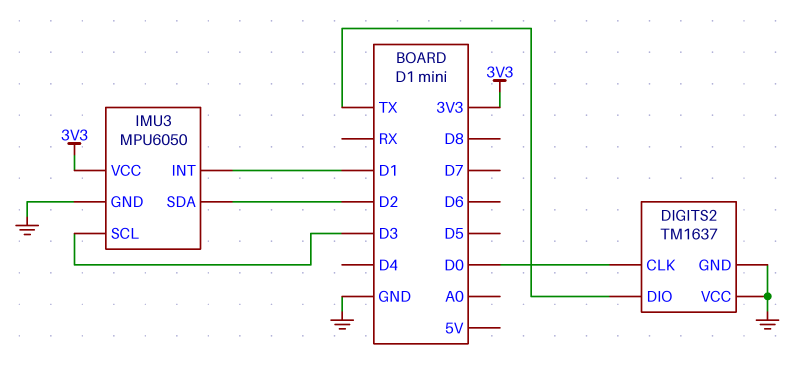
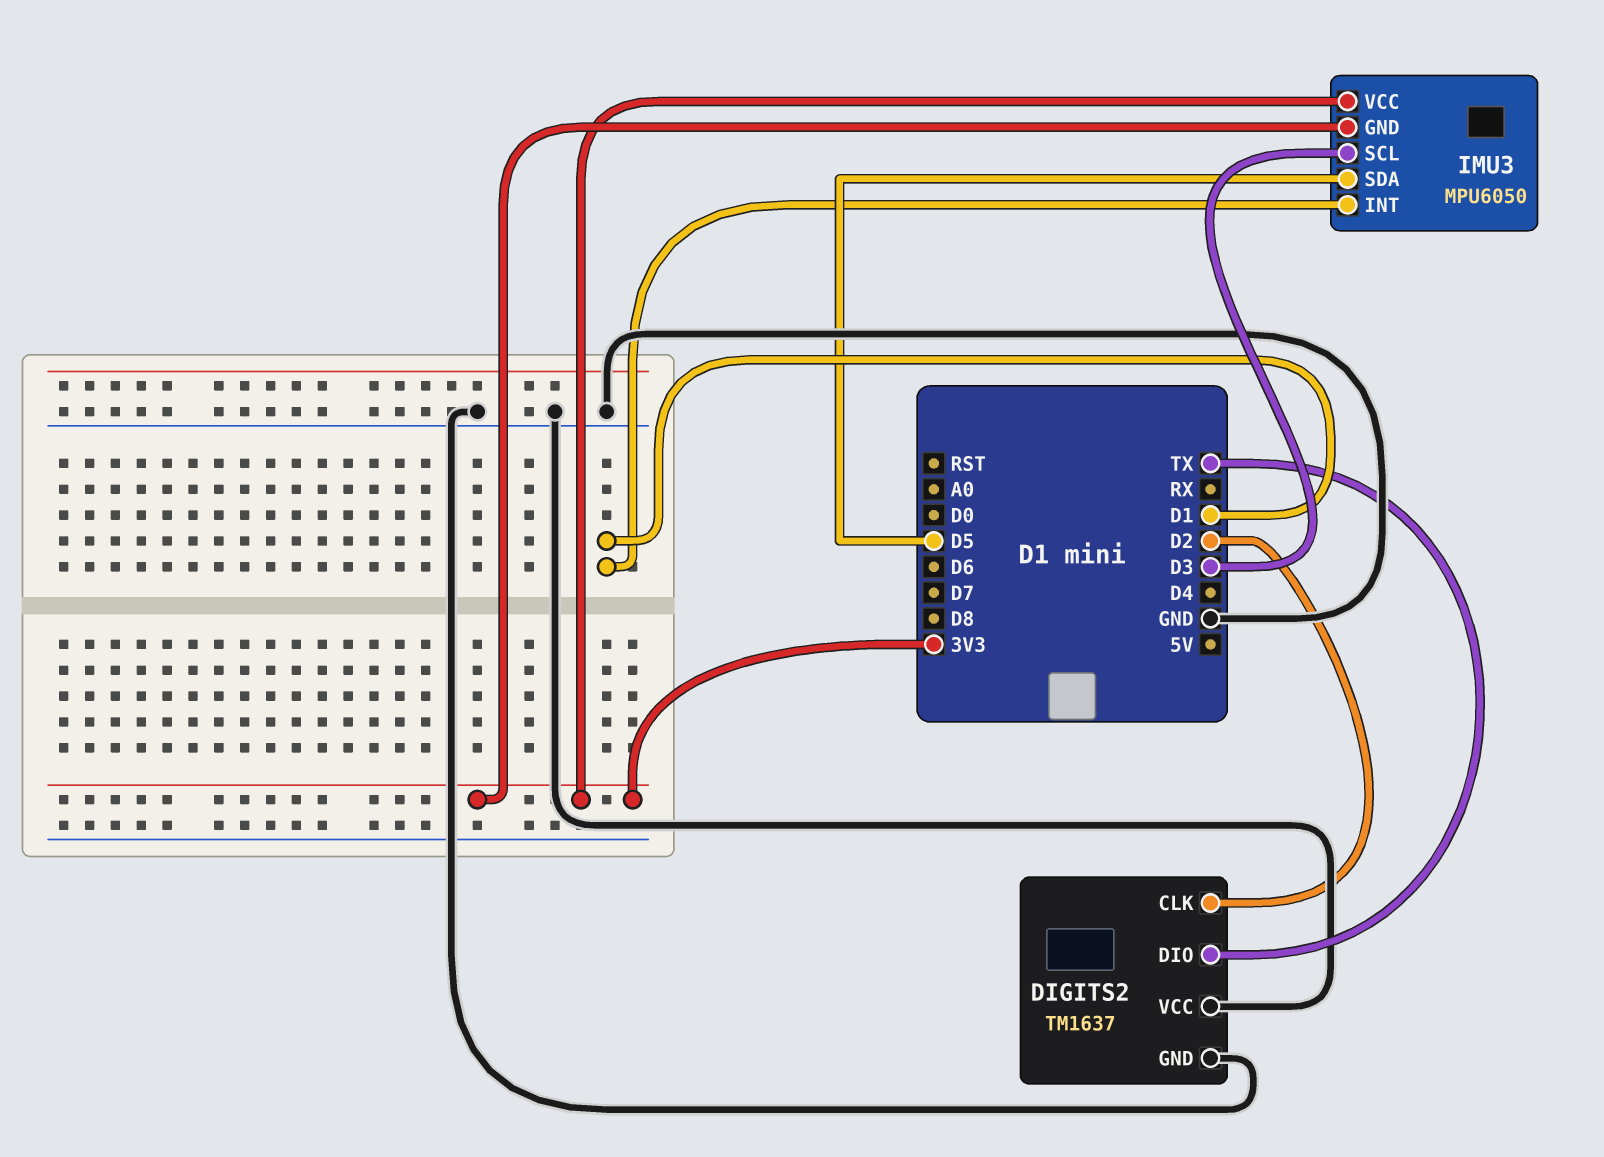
DIGITS2 pin CLK: D0 -> D2
IMU3 pin GND: GND -> 3V3
IMU3 pin SDA: D2 -> D5

